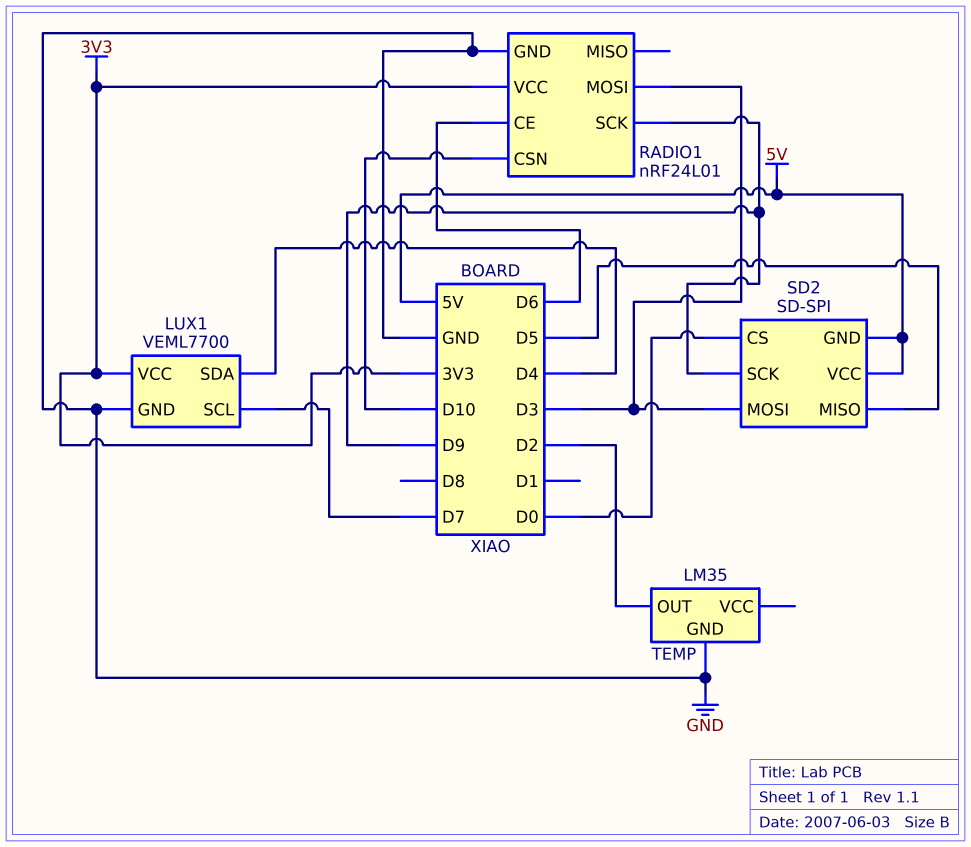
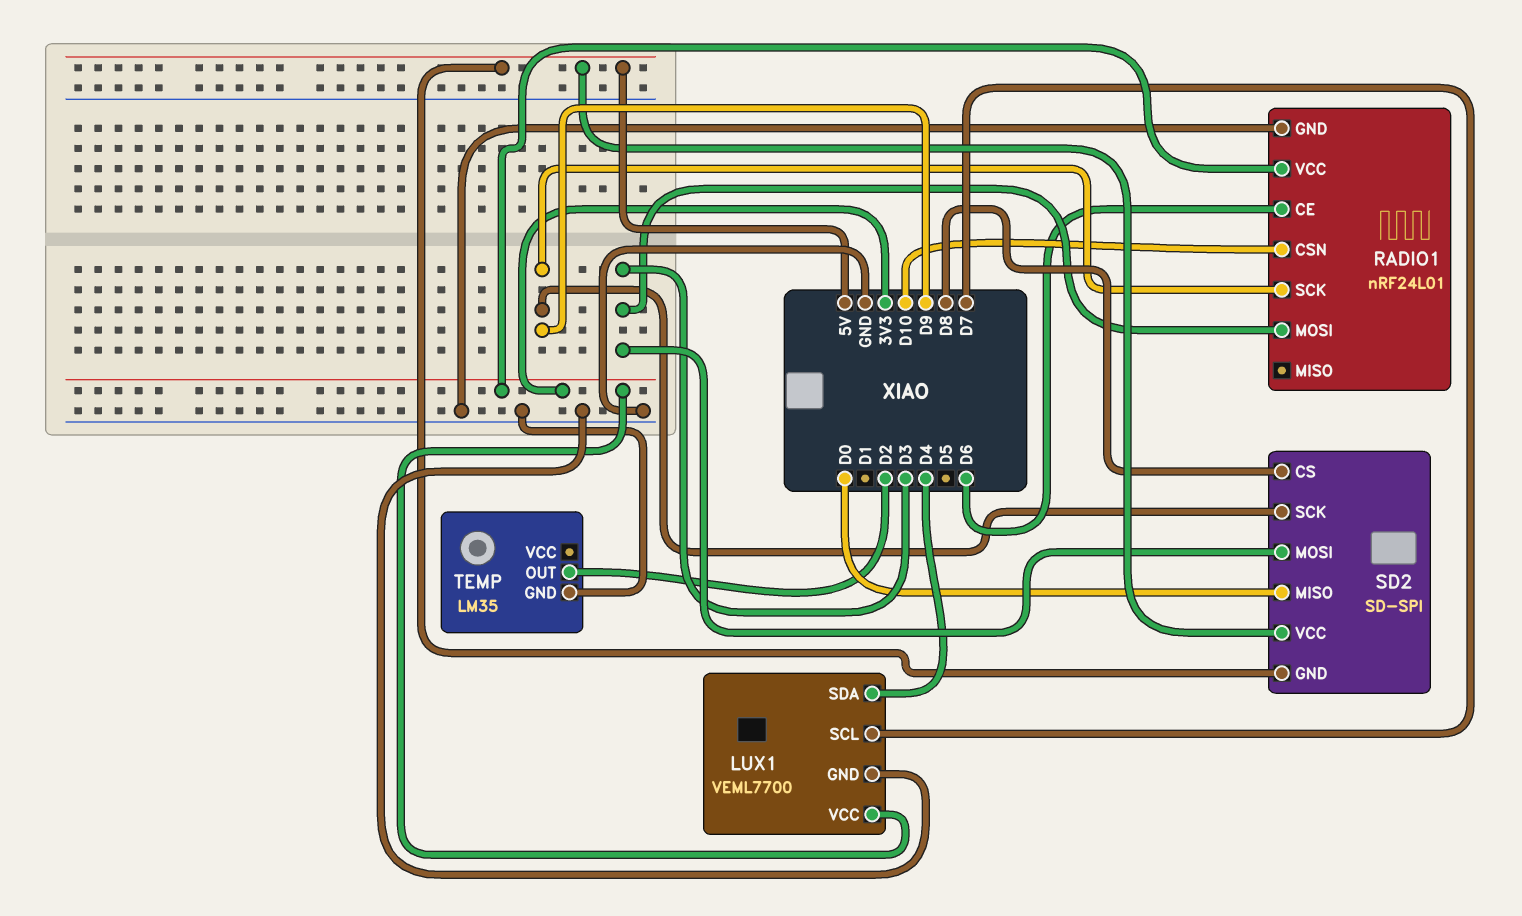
SD2 pin CS: D0 -> D8
SD2 pin MISO: D5 -> D0

